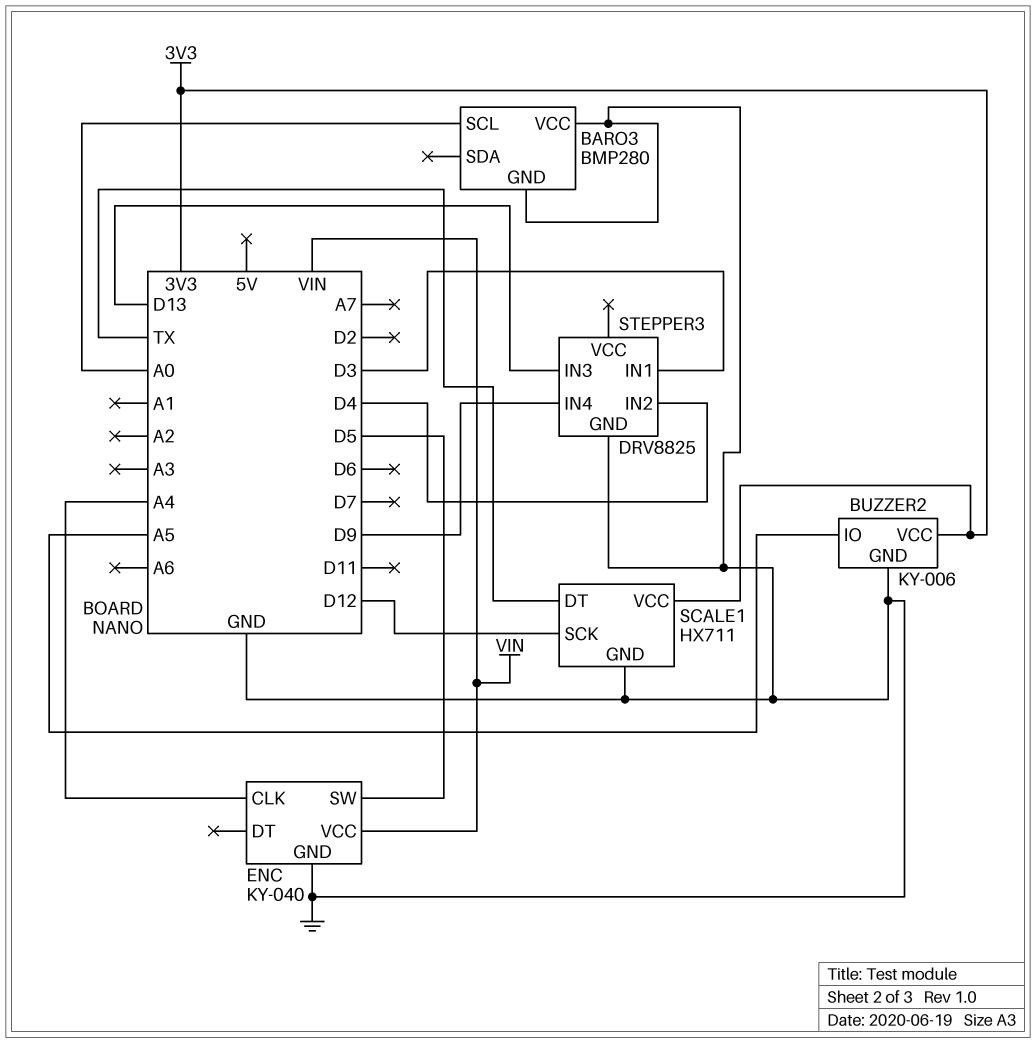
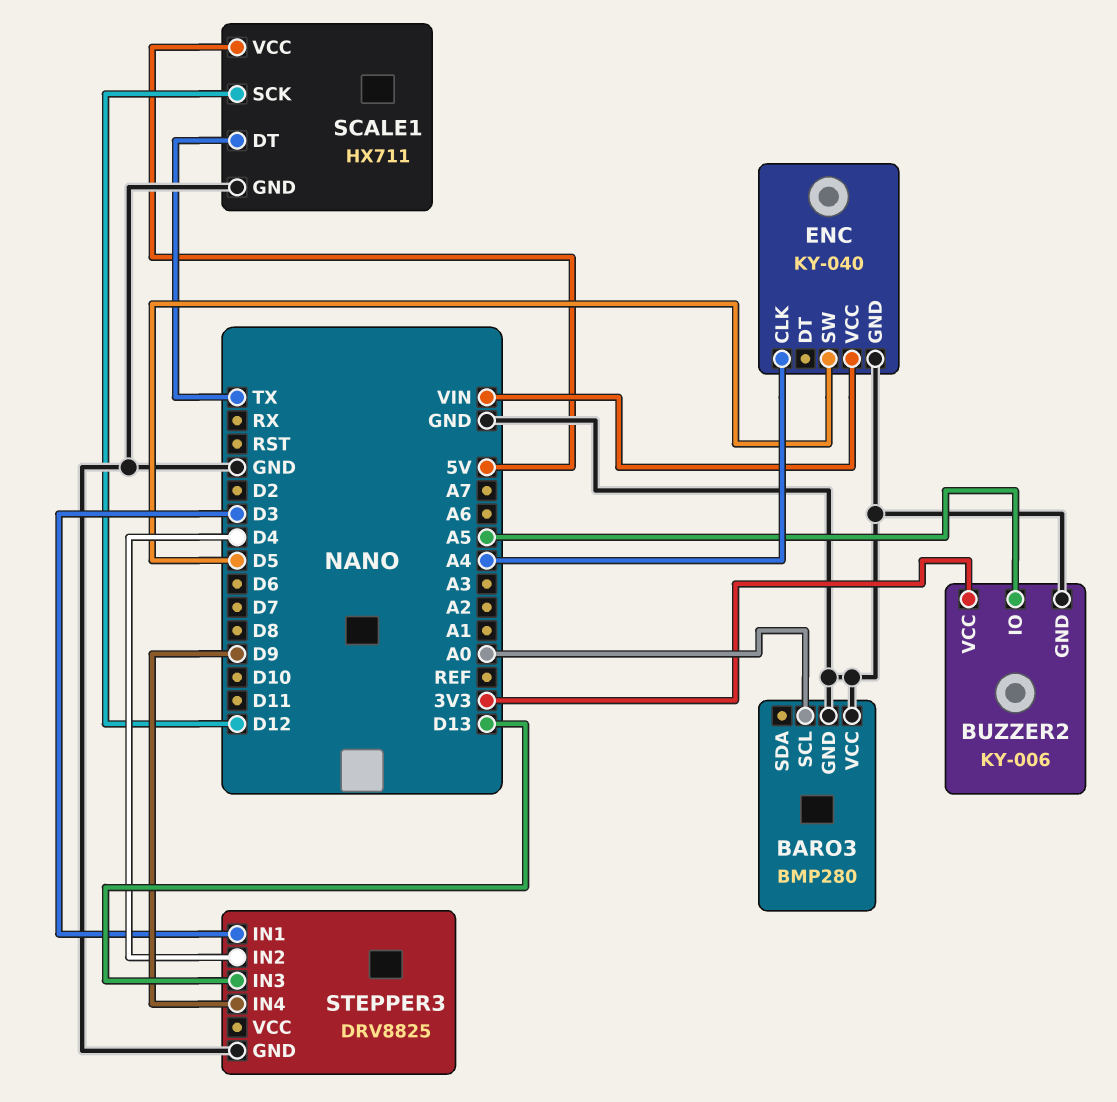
SCALE1 pin VCC: 3V3 -> 5V

